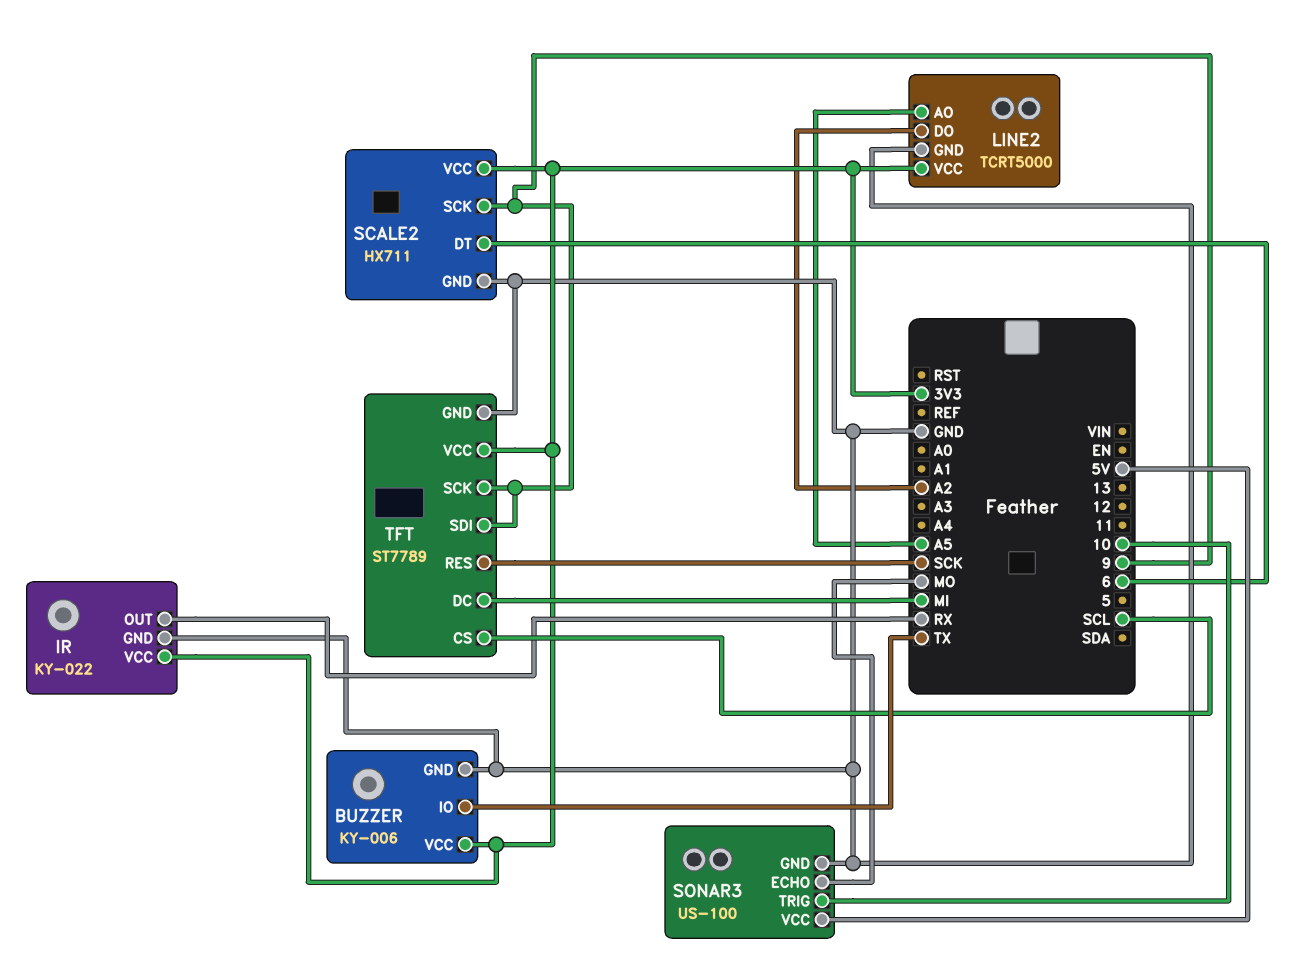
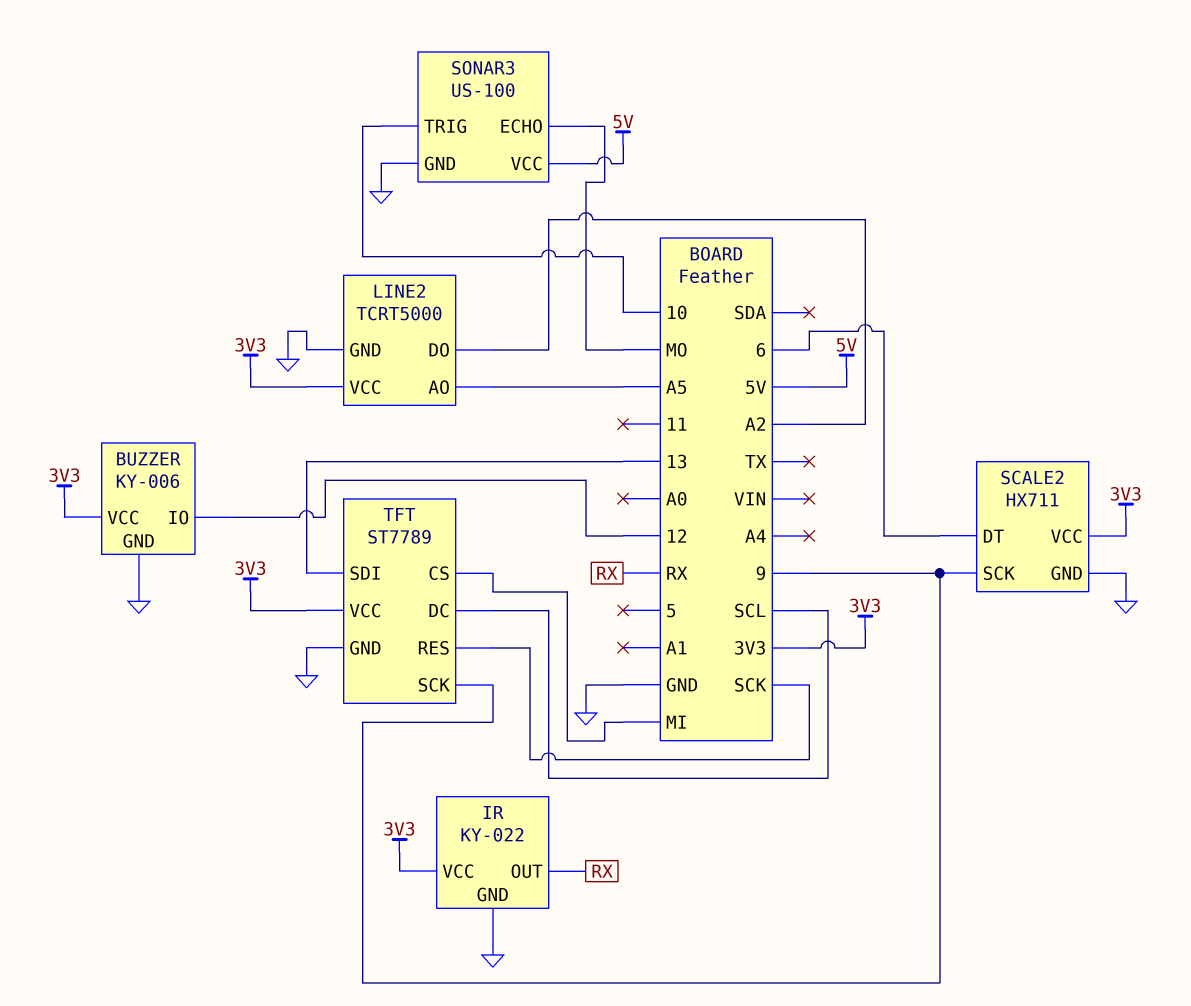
BUZZER pin IO: TX -> 12
TFT pin CS: SCL -> MI
TFT pin DC: MI -> SCL
TFT pin SDI: 9 -> 13

